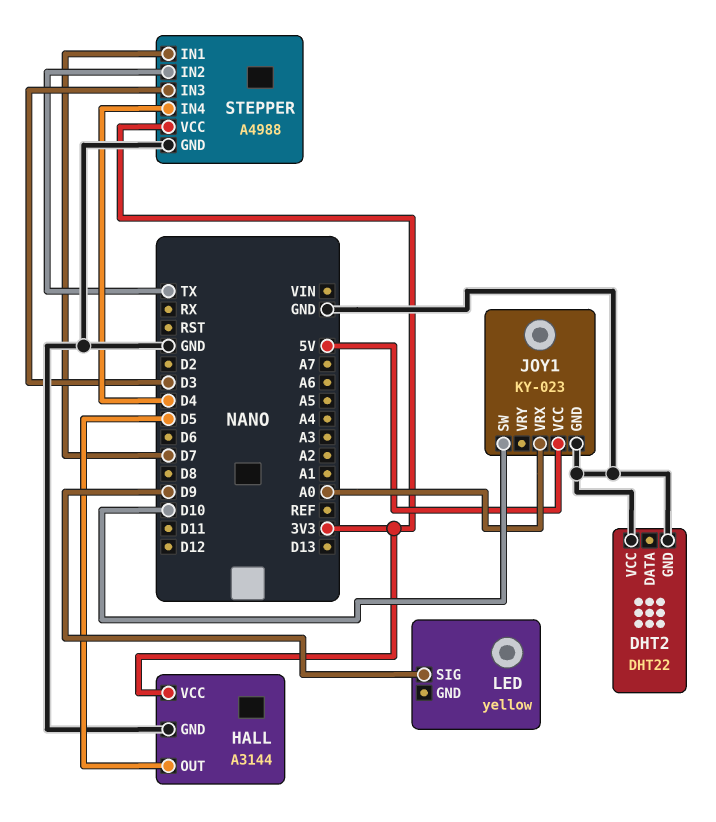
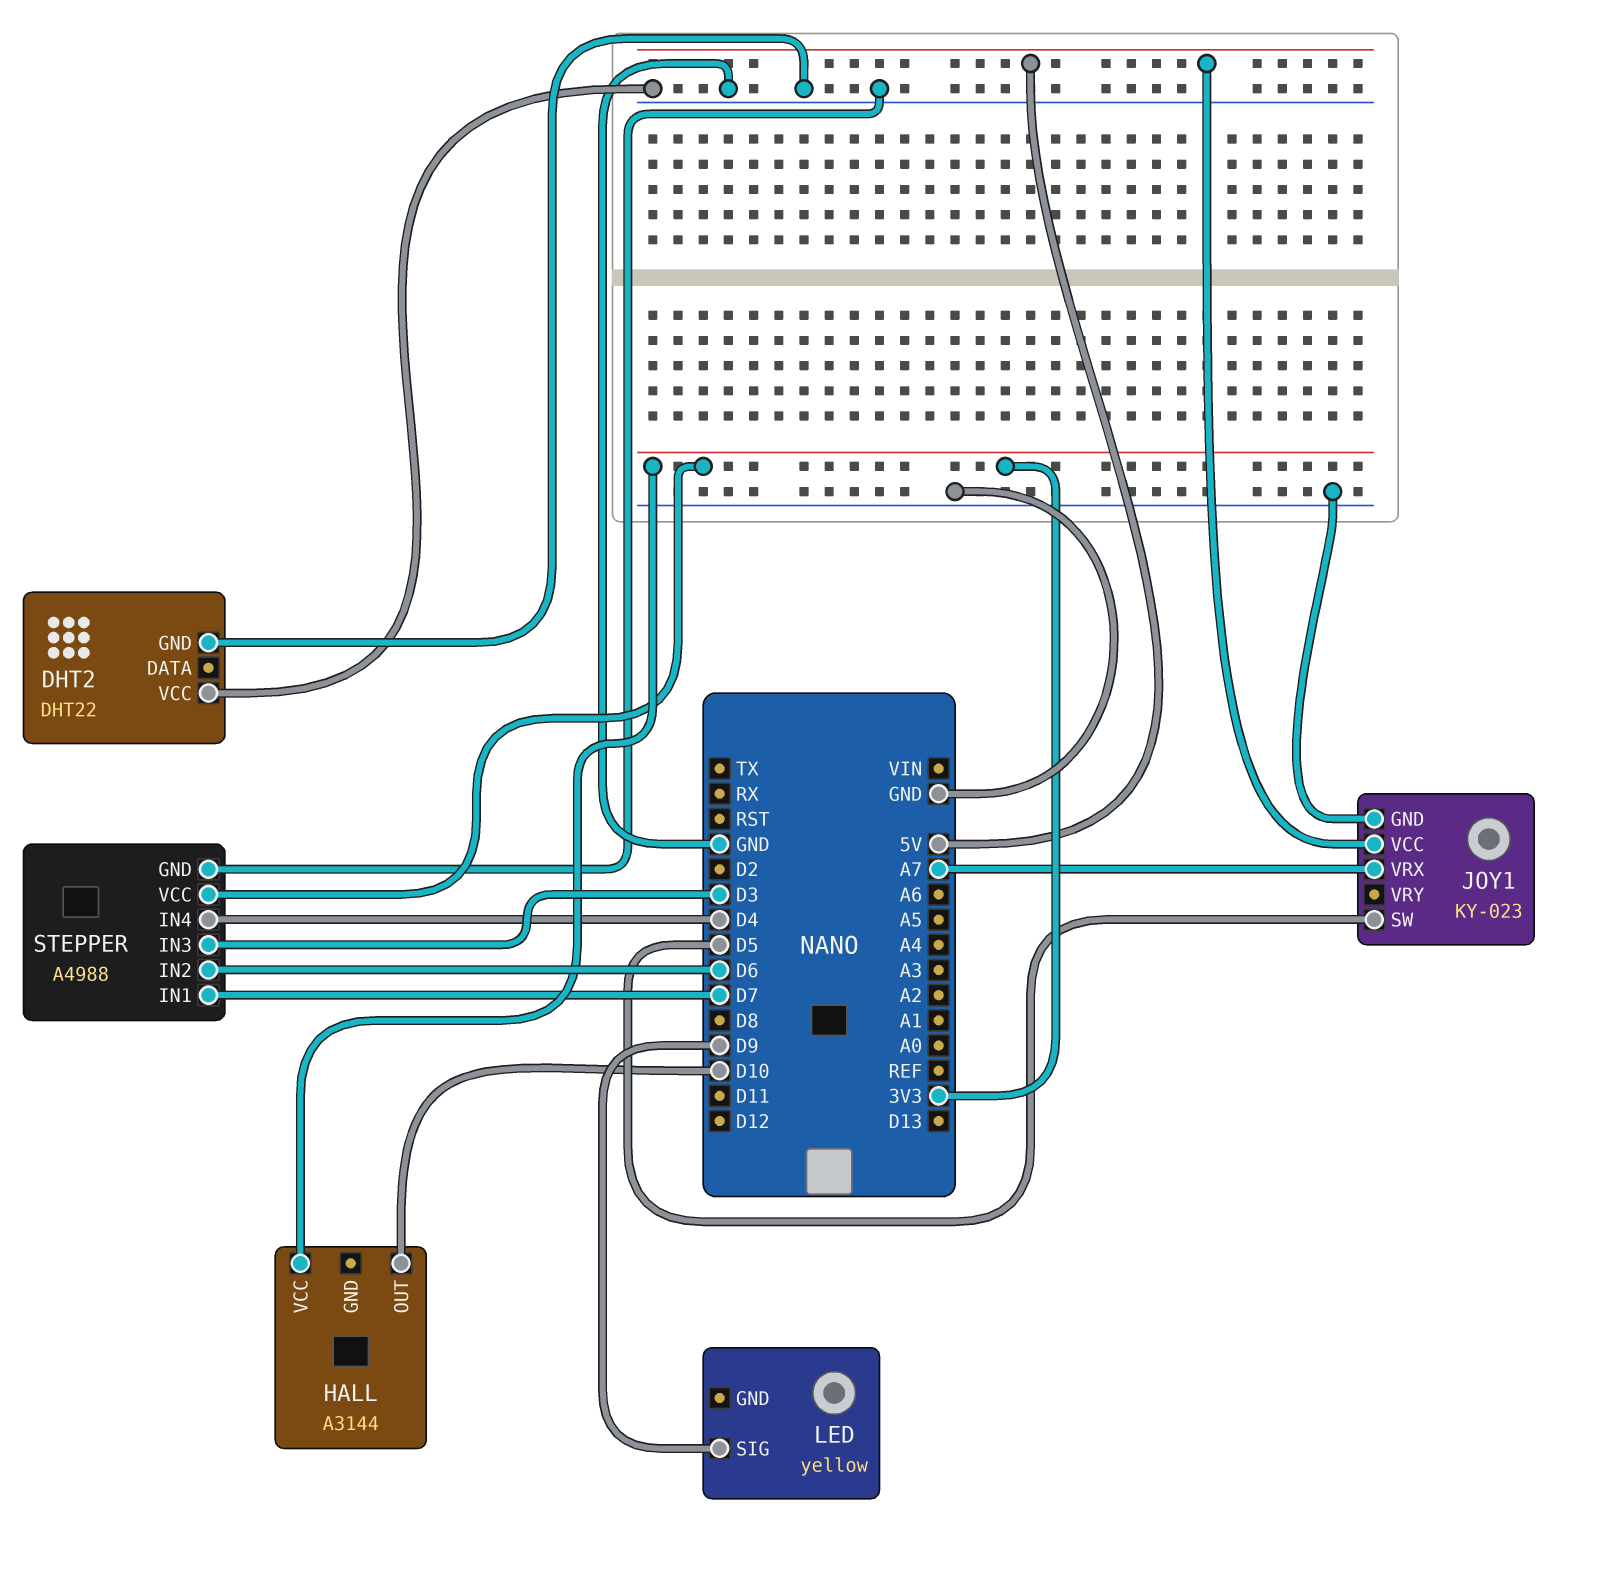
HALL pin GND: GND -> none
HALL pin OUT: D5 -> D10
JOY1 pin SW: D10 -> D5
JOY1 pin VRX: A0 -> A7
STEPPER pin IN2: TX -> D6

